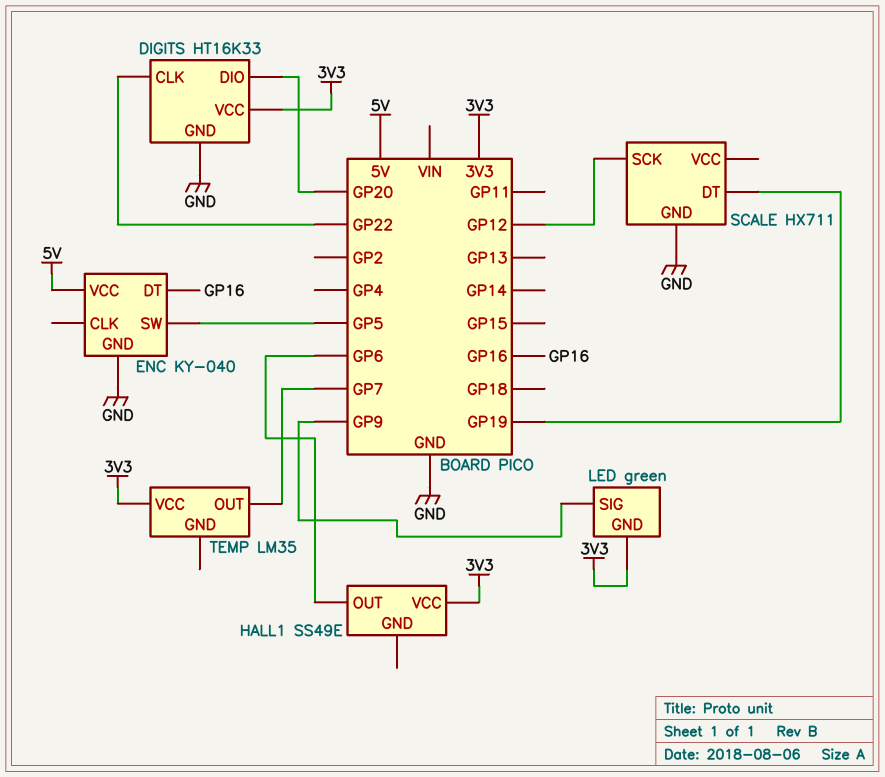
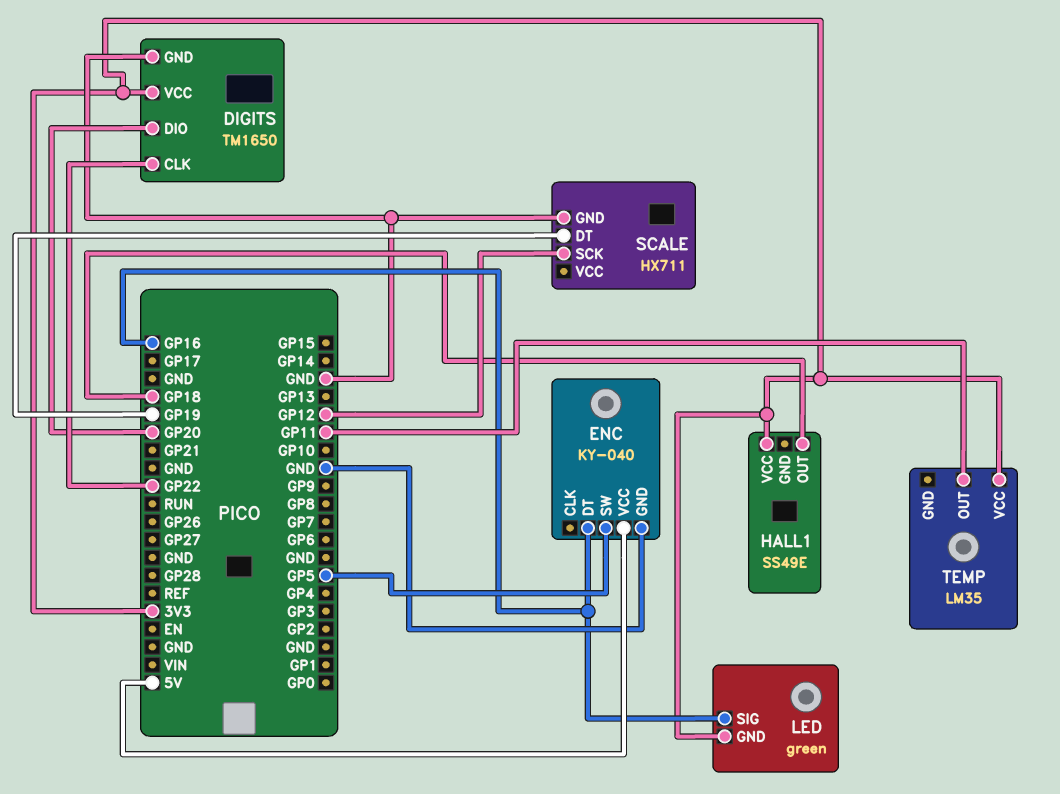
DIGITS: HT16K33 -> TM1650
HALL1 pin OUT: GP6 -> GP18
LED pin SIG: GP9 -> GP16
TEMP pin OUT: GP7 -> GP11

